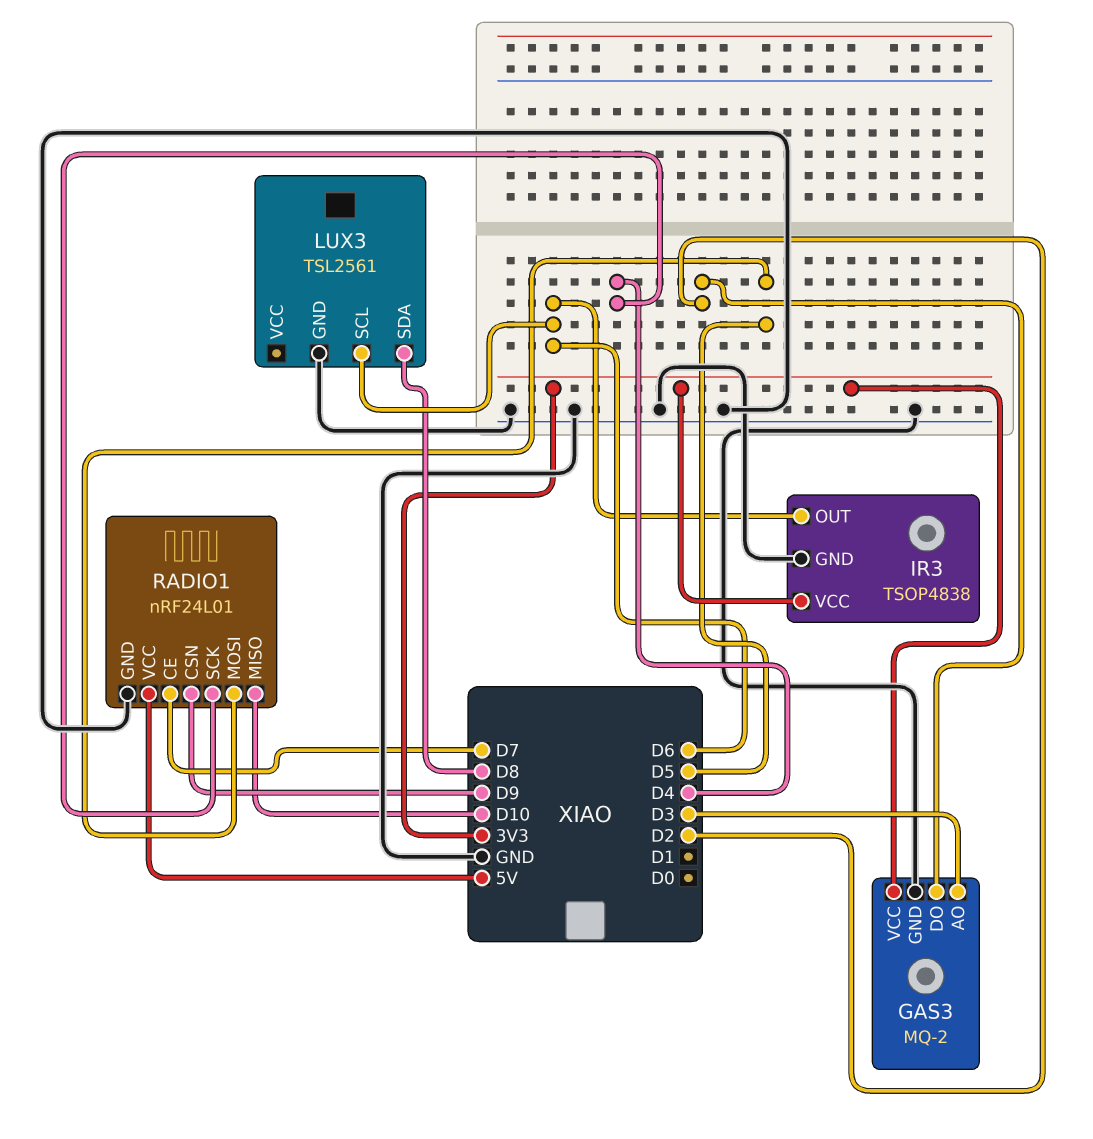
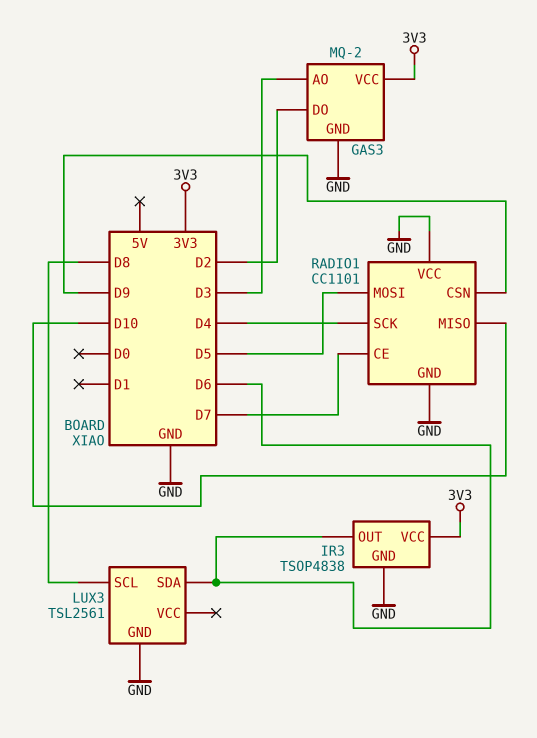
LUX3 pin SCL: D6 -> D8
LUX3 pin SDA: D8 -> D6
RADIO1: nRF24L01 -> CC1101
RADIO1 pin VCC: 5V -> GND

